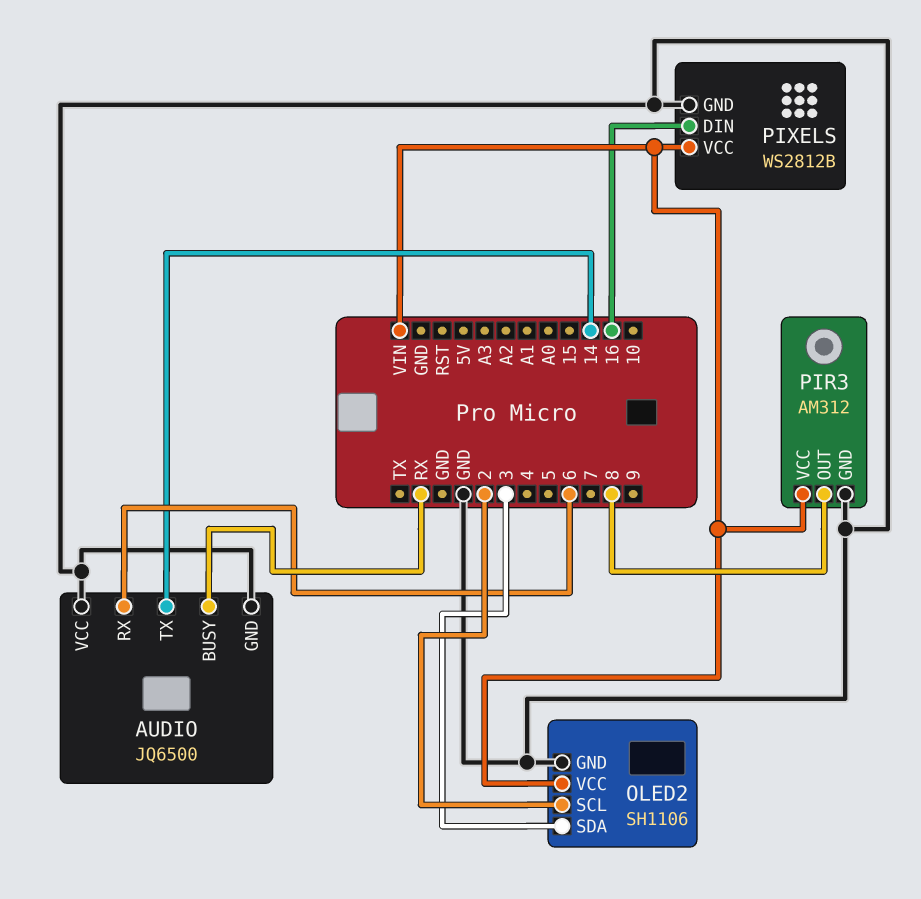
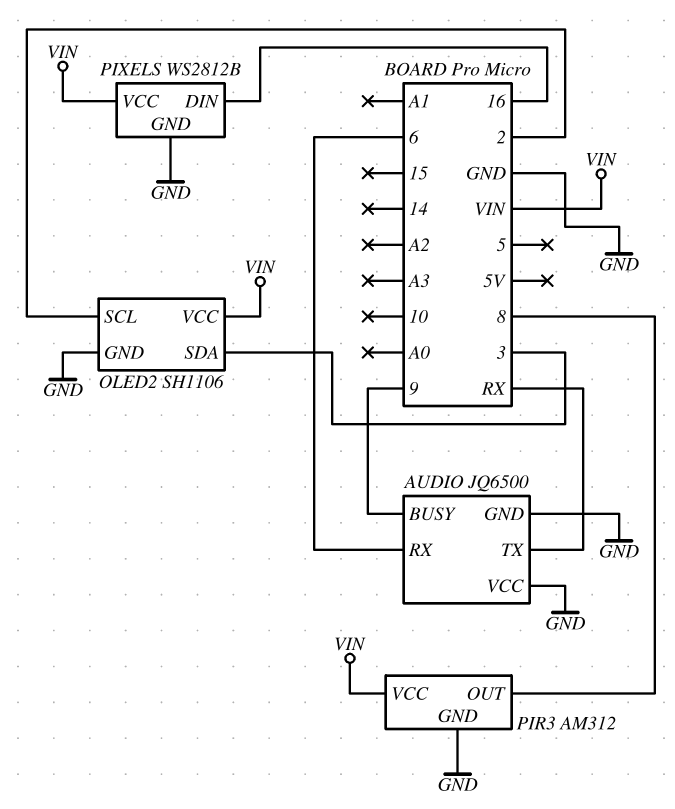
AUDIO pin BUSY: RX -> 9
AUDIO pin TX: 14 -> RX

